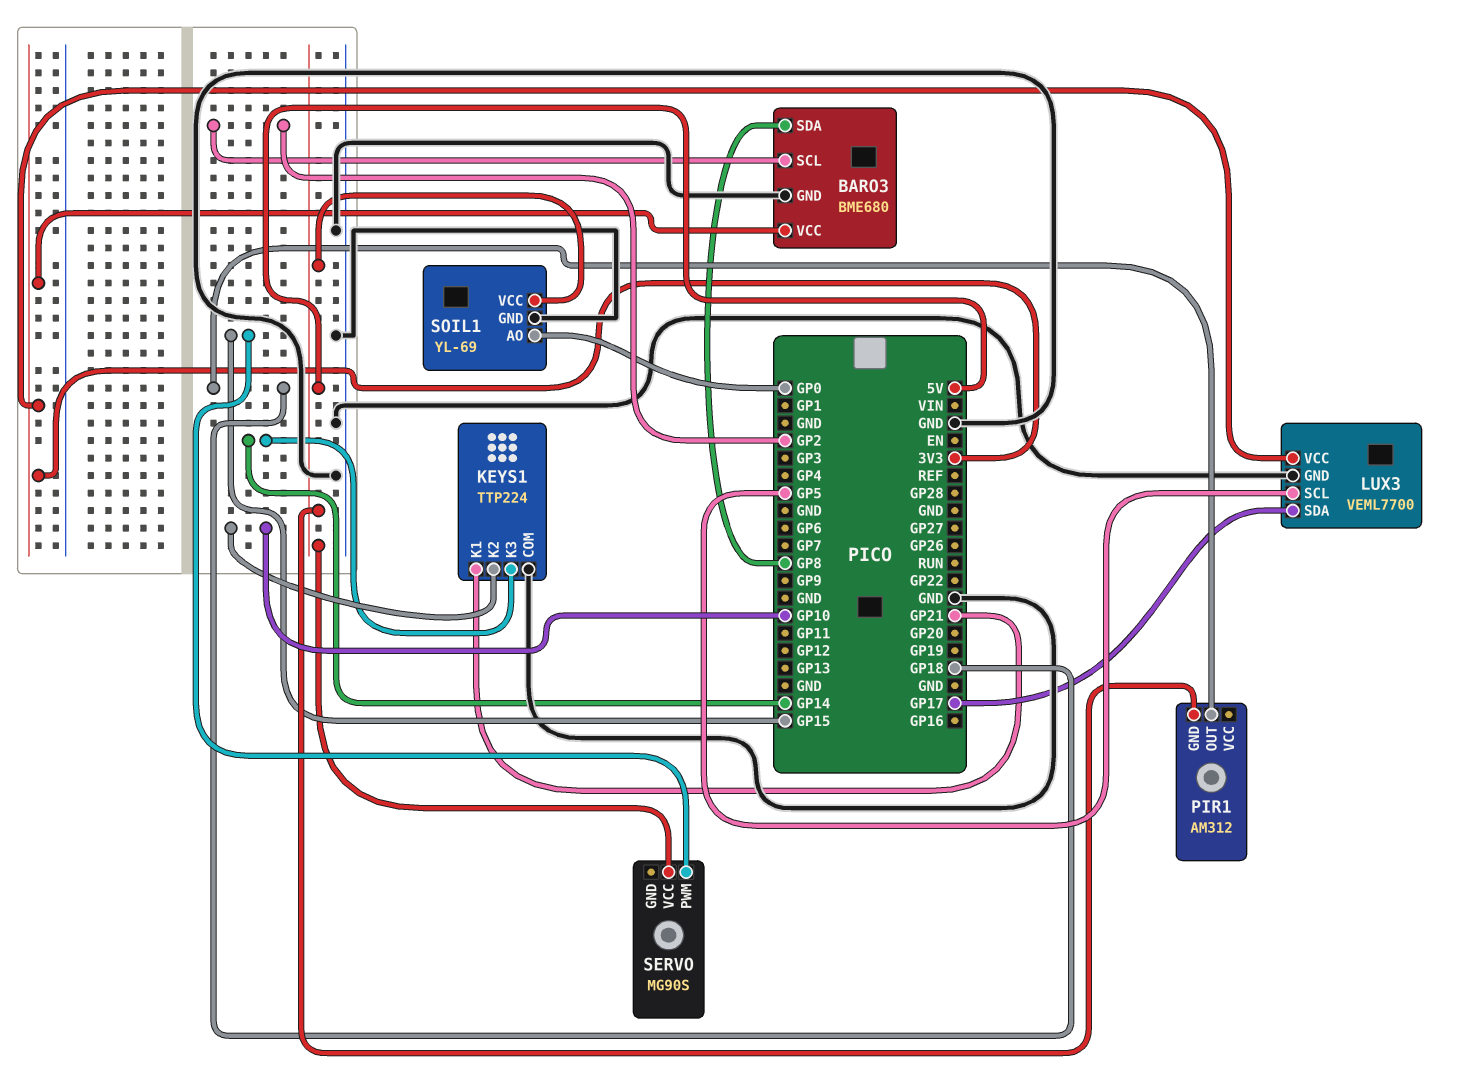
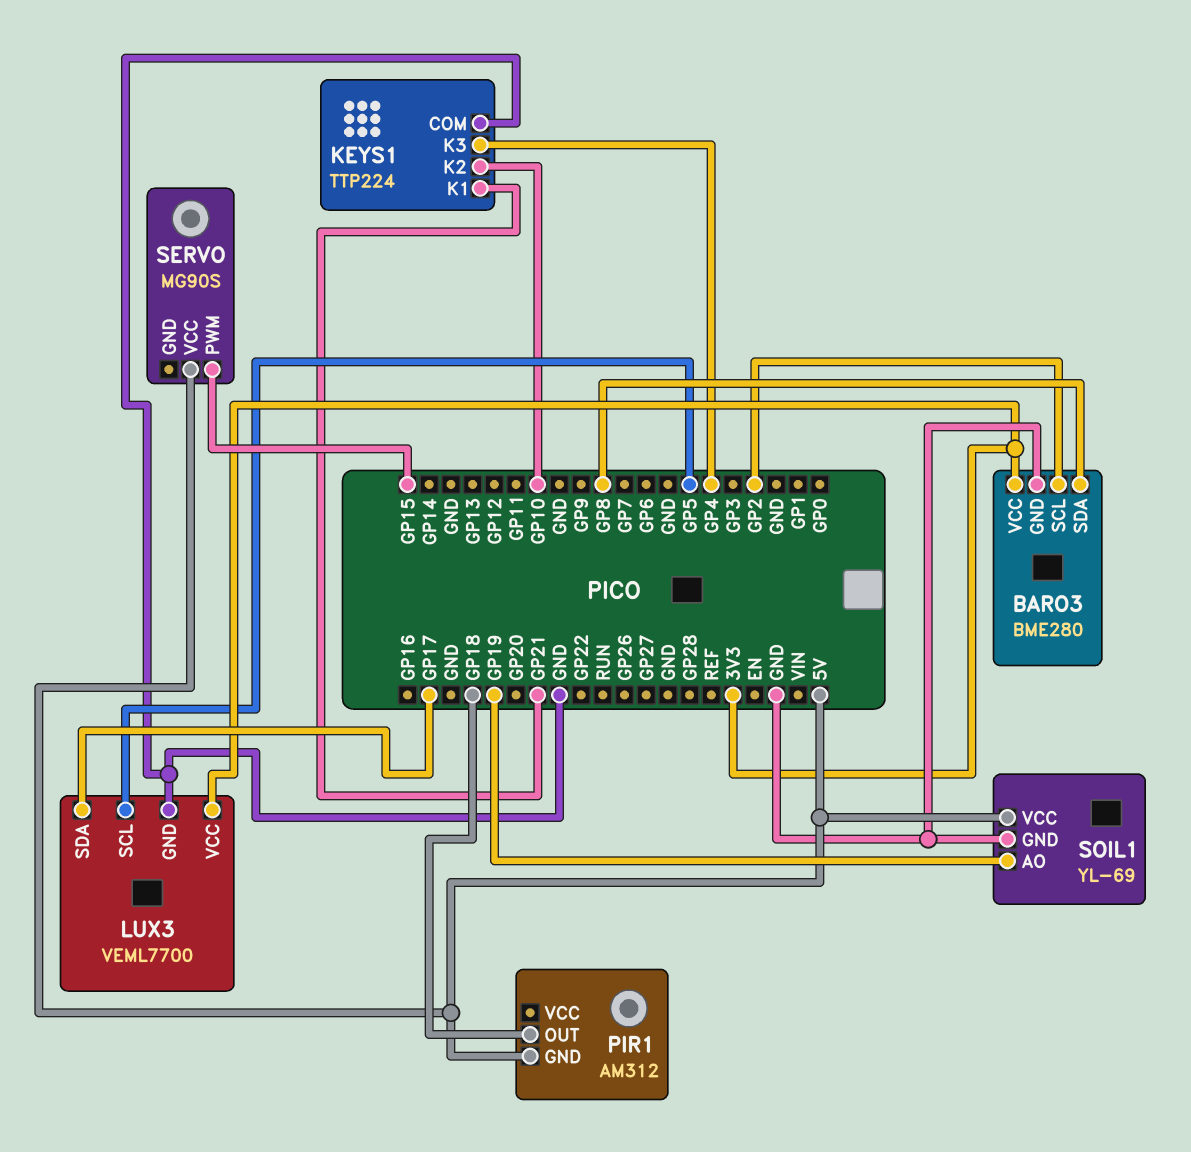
BARO3: BME680 -> BME280
KEYS1 pin K3: GP14 -> GP4
SOIL1 pin AO: GP0 -> GP19

